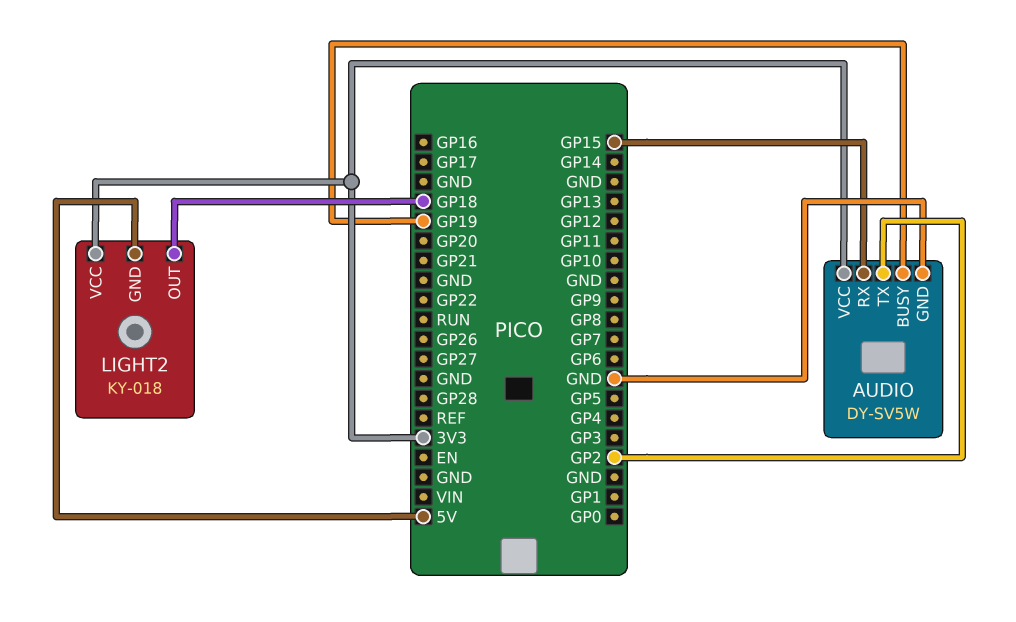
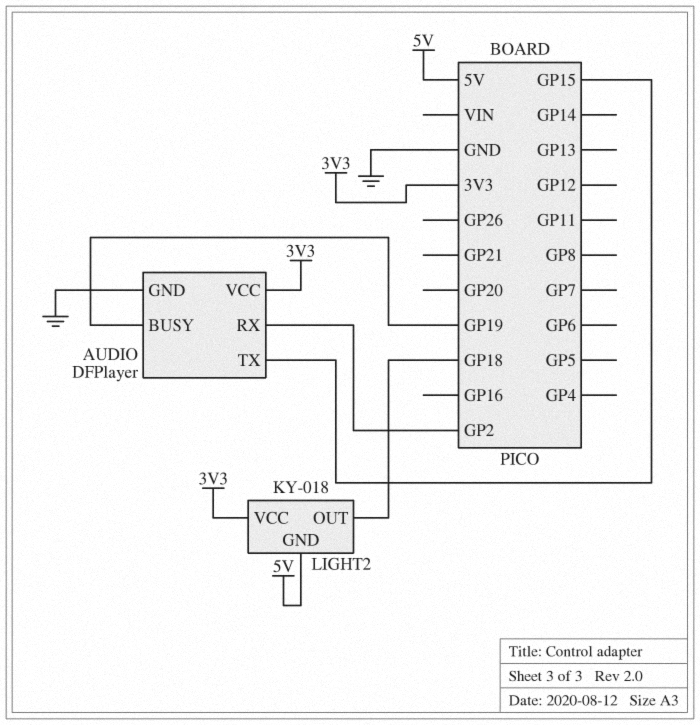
AUDIO: DY-SV5W -> DFPlayer
AUDIO pin RX: GP15 -> GP2
AUDIO pin TX: GP2 -> GP15

